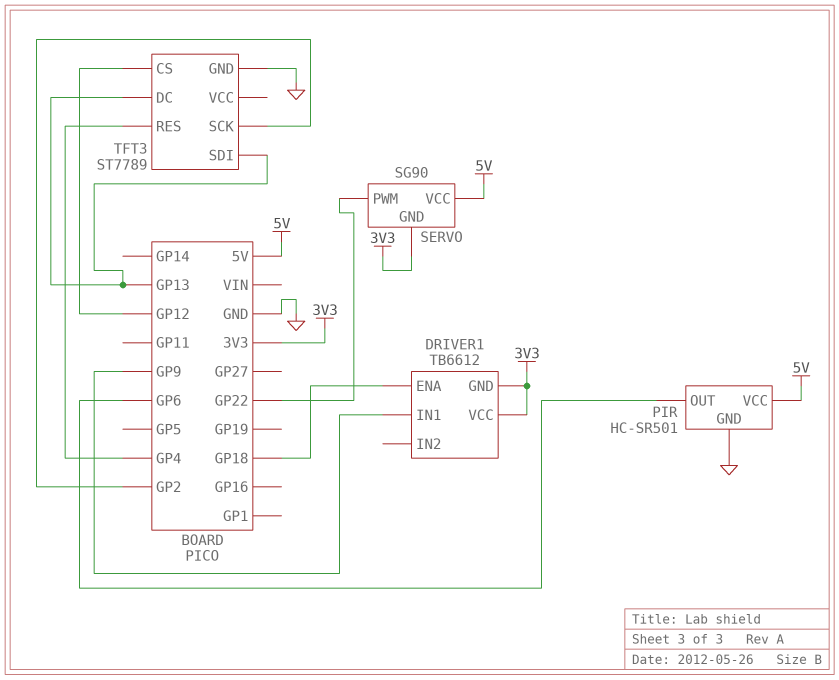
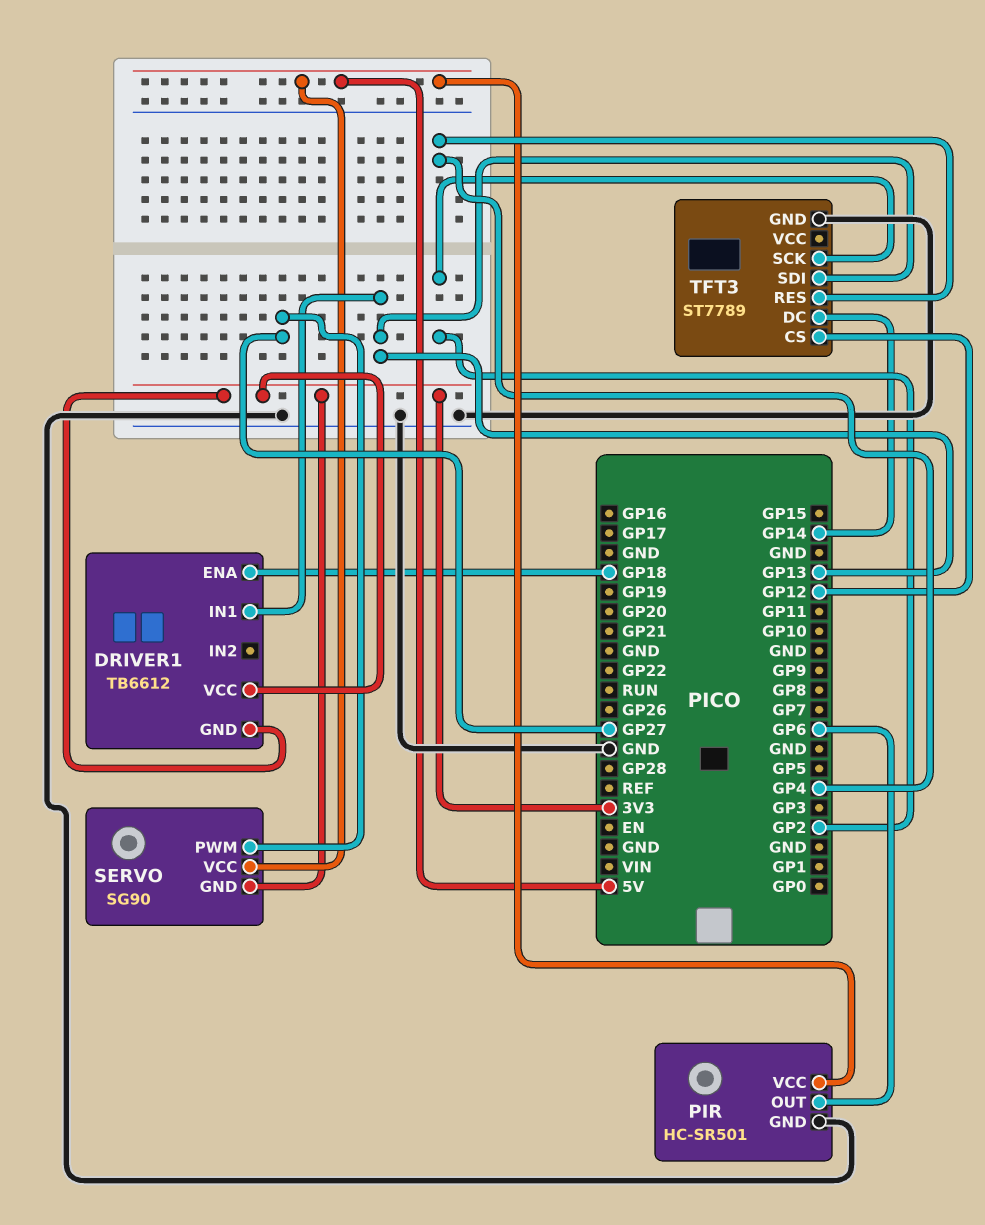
DRIVER1 pin IN1: GP9 -> GP13
SERVO pin PWM: GP22 -> GP27
TFT3 pin DC: GP13 -> GP14

